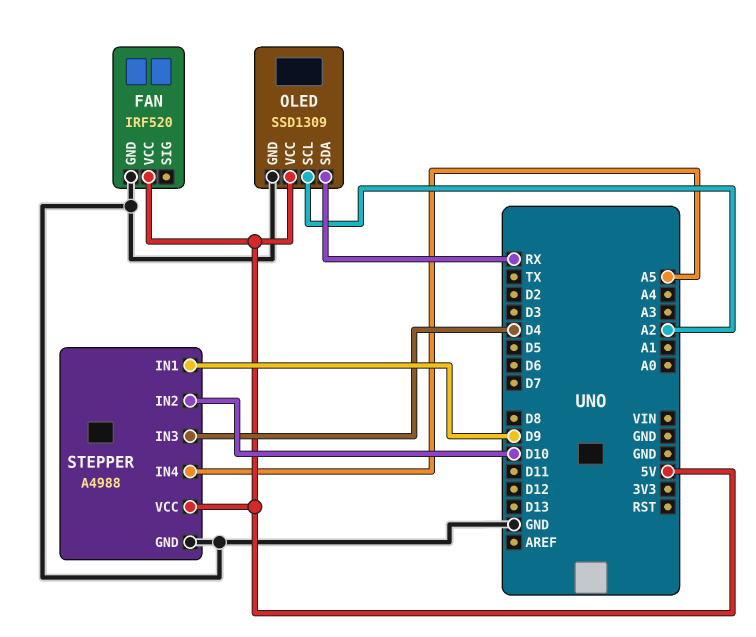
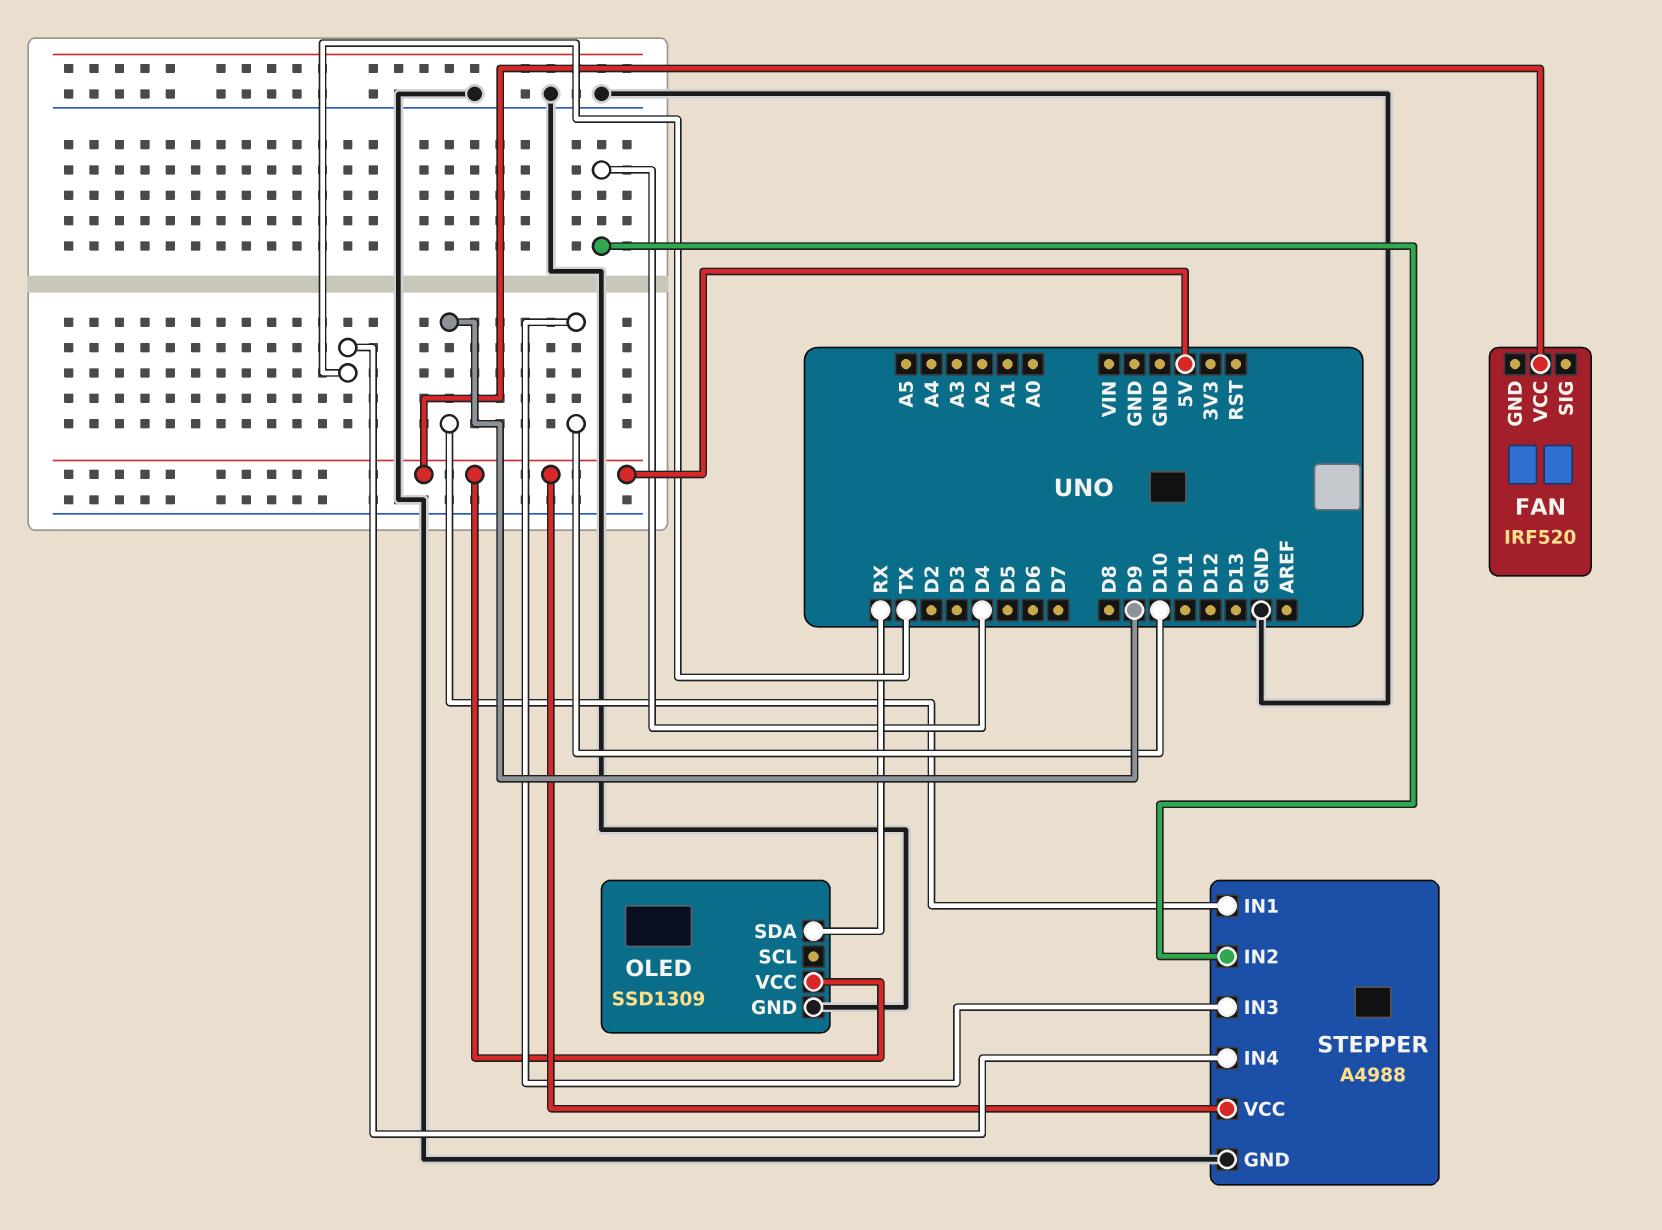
FAN pin GND: GND -> none
OLED pin SCL: A2 -> none
STEPPER pin IN2: D10 -> D4
STEPPER pin IN3: D4 -> D10
STEPPER pin IN4: A5 -> TX

